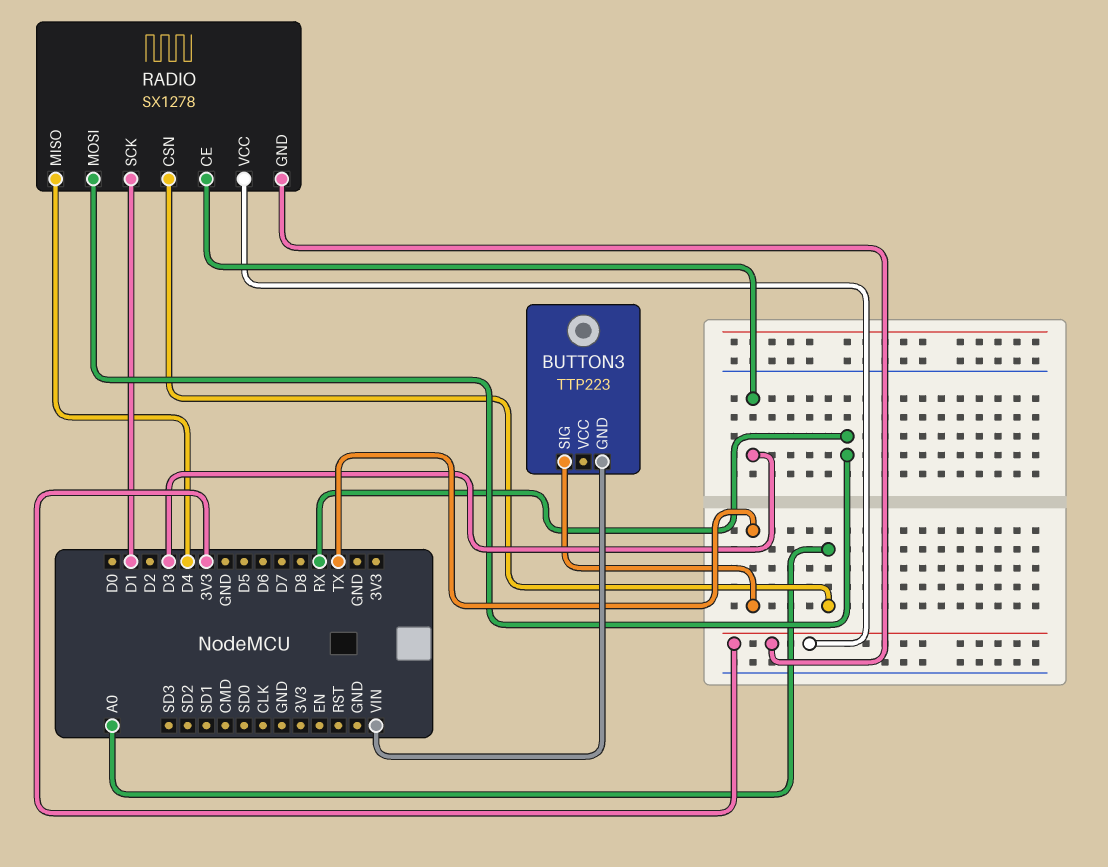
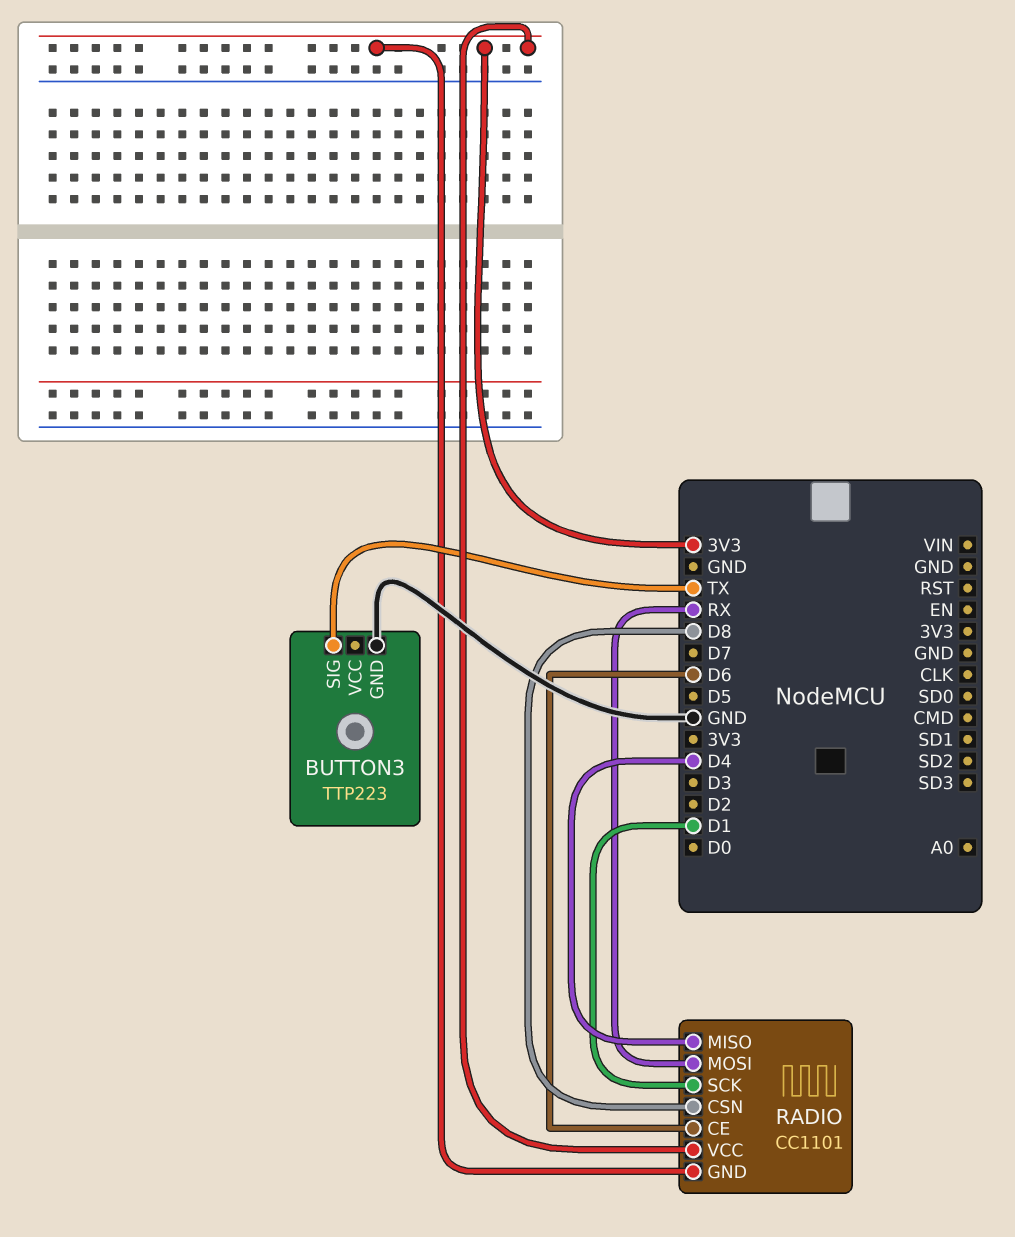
BUTTON3 pin GND: VIN -> GND
RADIO: SX1278 -> CC1101
RADIO pin CE: D3 -> D6
RADIO pin CSN: A0 -> D8

